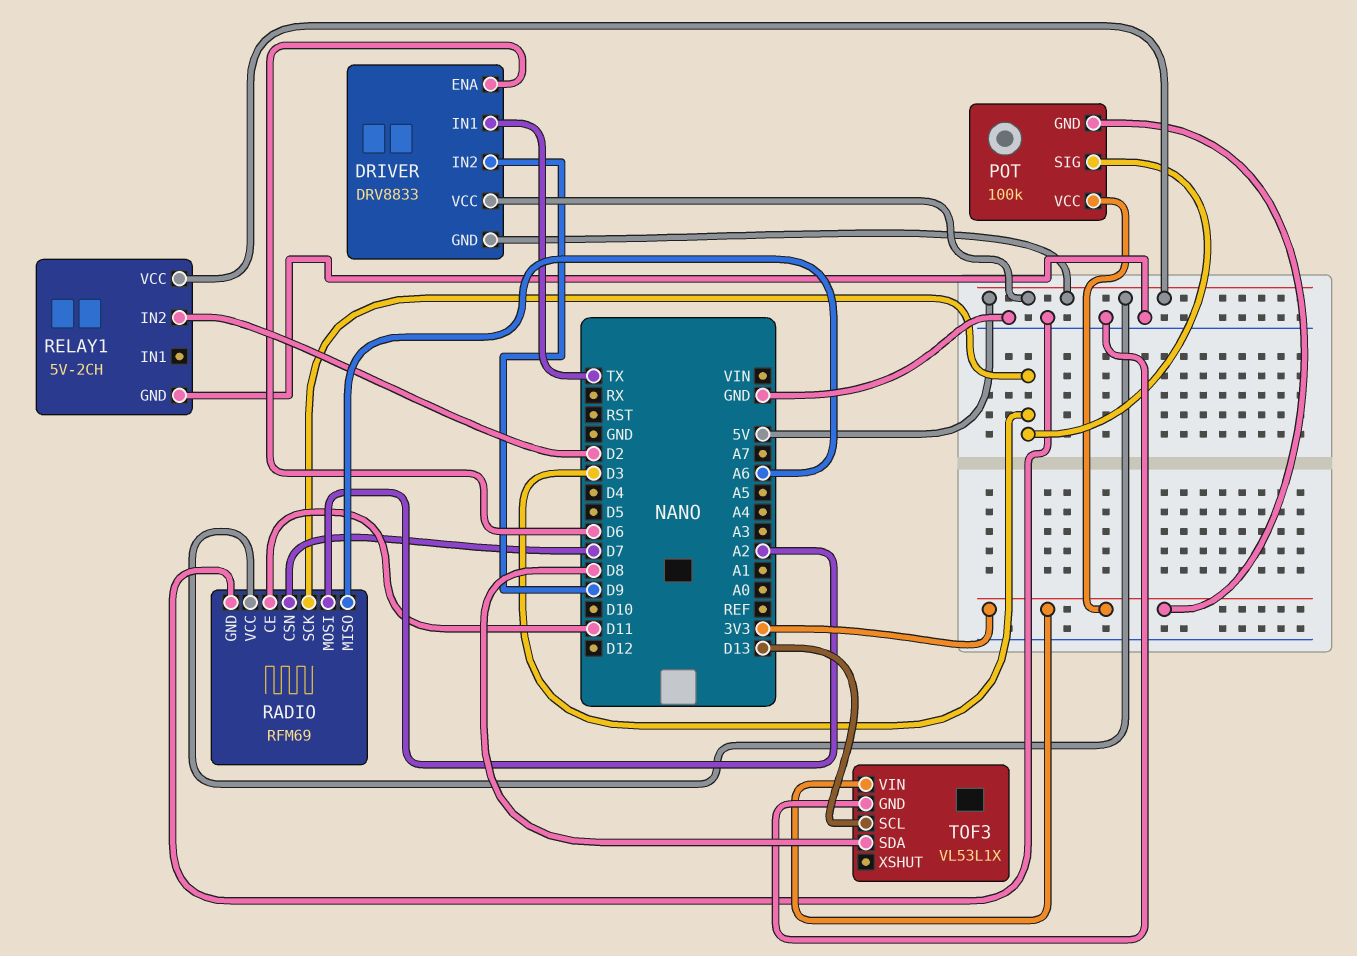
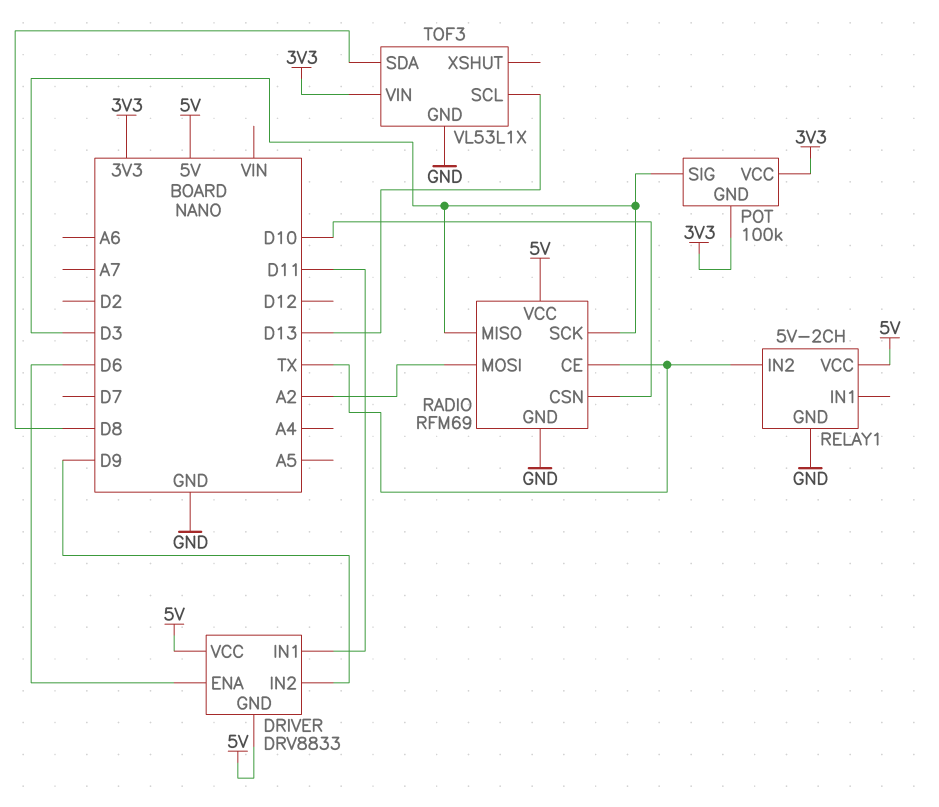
DRIVER pin IN1: TX -> D11
RADIO pin CE: D11 -> TX
RADIO pin CSN: D7 -> D10
RADIO pin MISO: A6 -> D3
RELAY1 pin IN2: D2 -> TX

